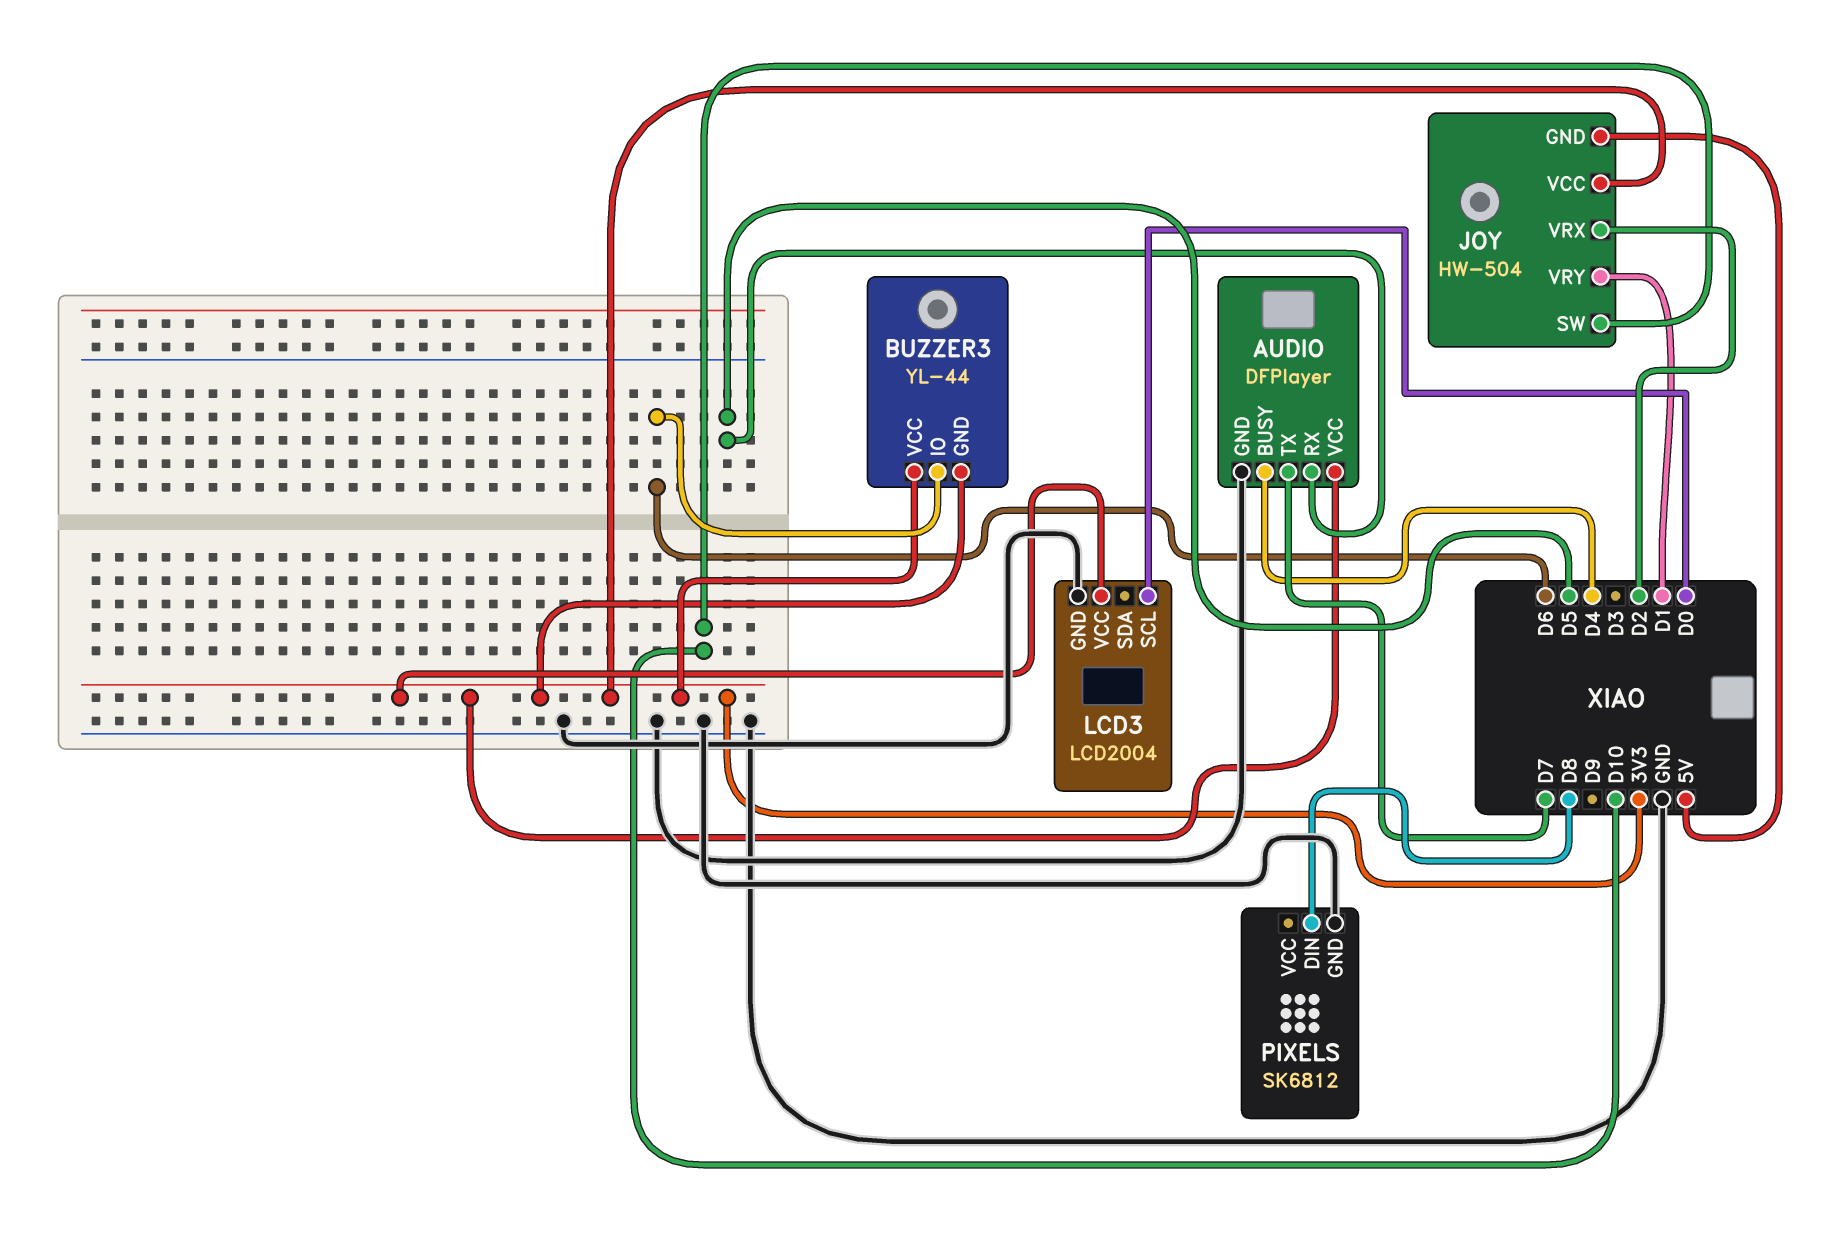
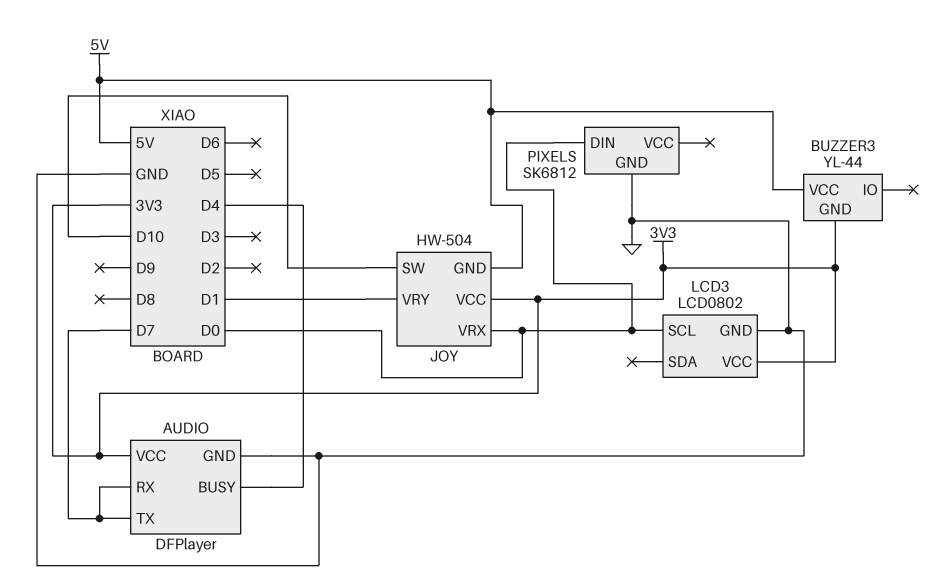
AUDIO pin RX: D5 -> D7
BUZZER3 pin IO: D6 -> none
BUZZER3 pin VCC: 3V3 -> 5V
JOY pin VRX: D2 -> D0
LCD3: LCD2004 -> LCD0802
PIXELS pin DIN: D8 -> D0

